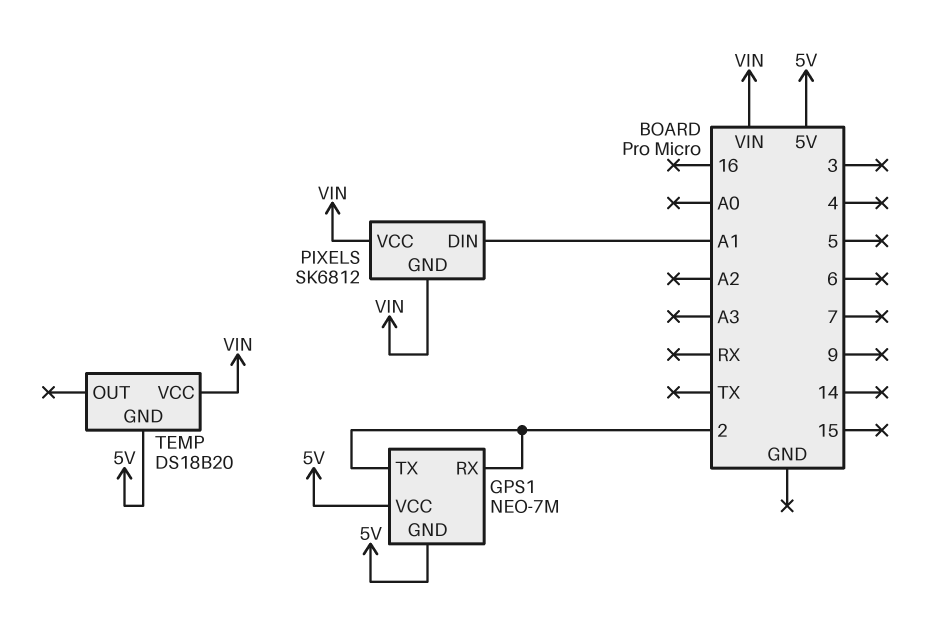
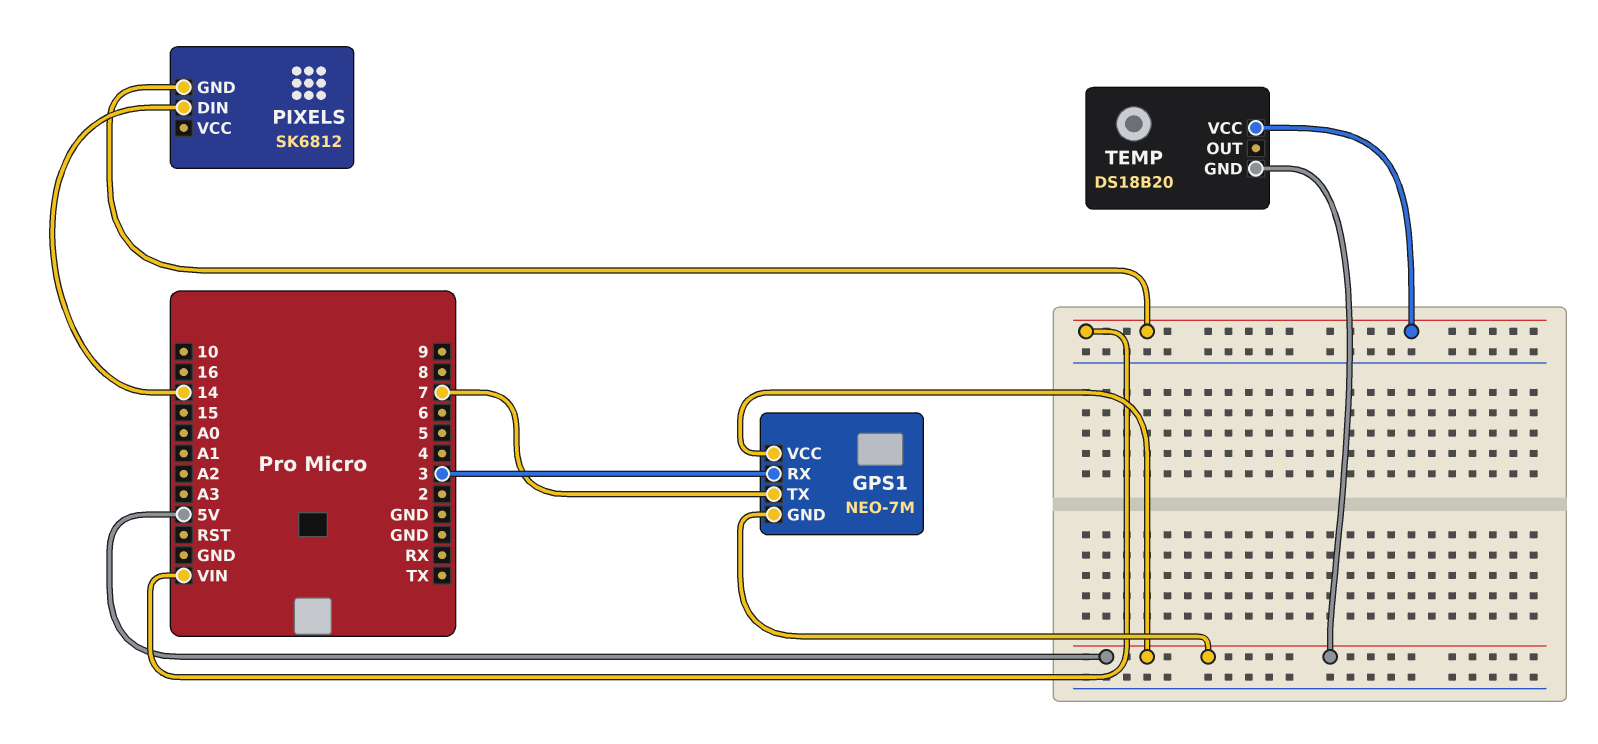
GPS1 pin RX: 2 -> 3
GPS1 pin TX: 2 -> 7
PIXELS pin DIN: A1 -> 14
PIXELS pin VCC: VIN -> none

